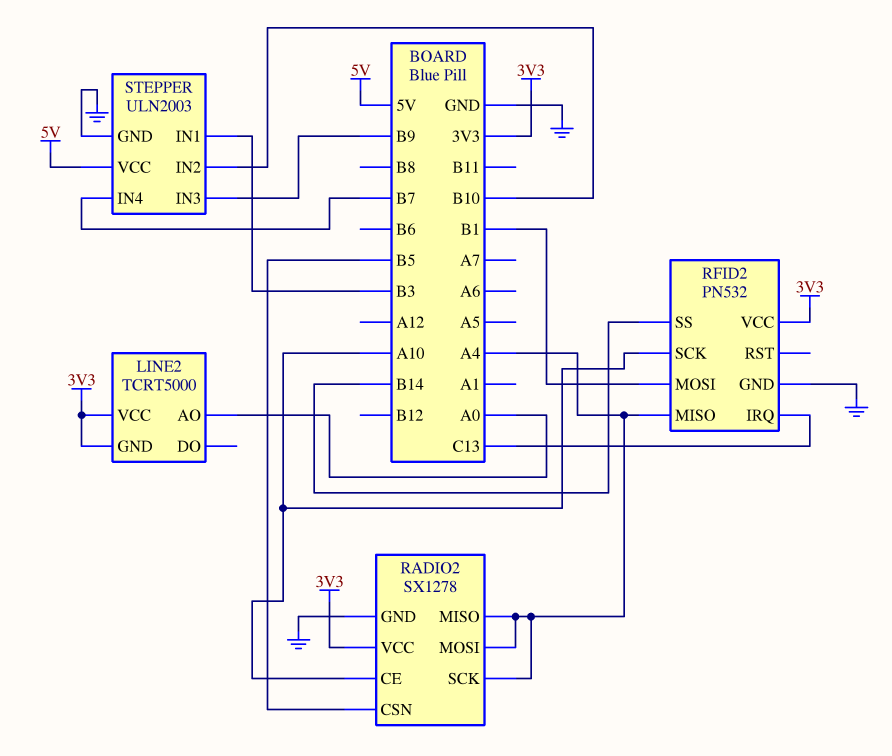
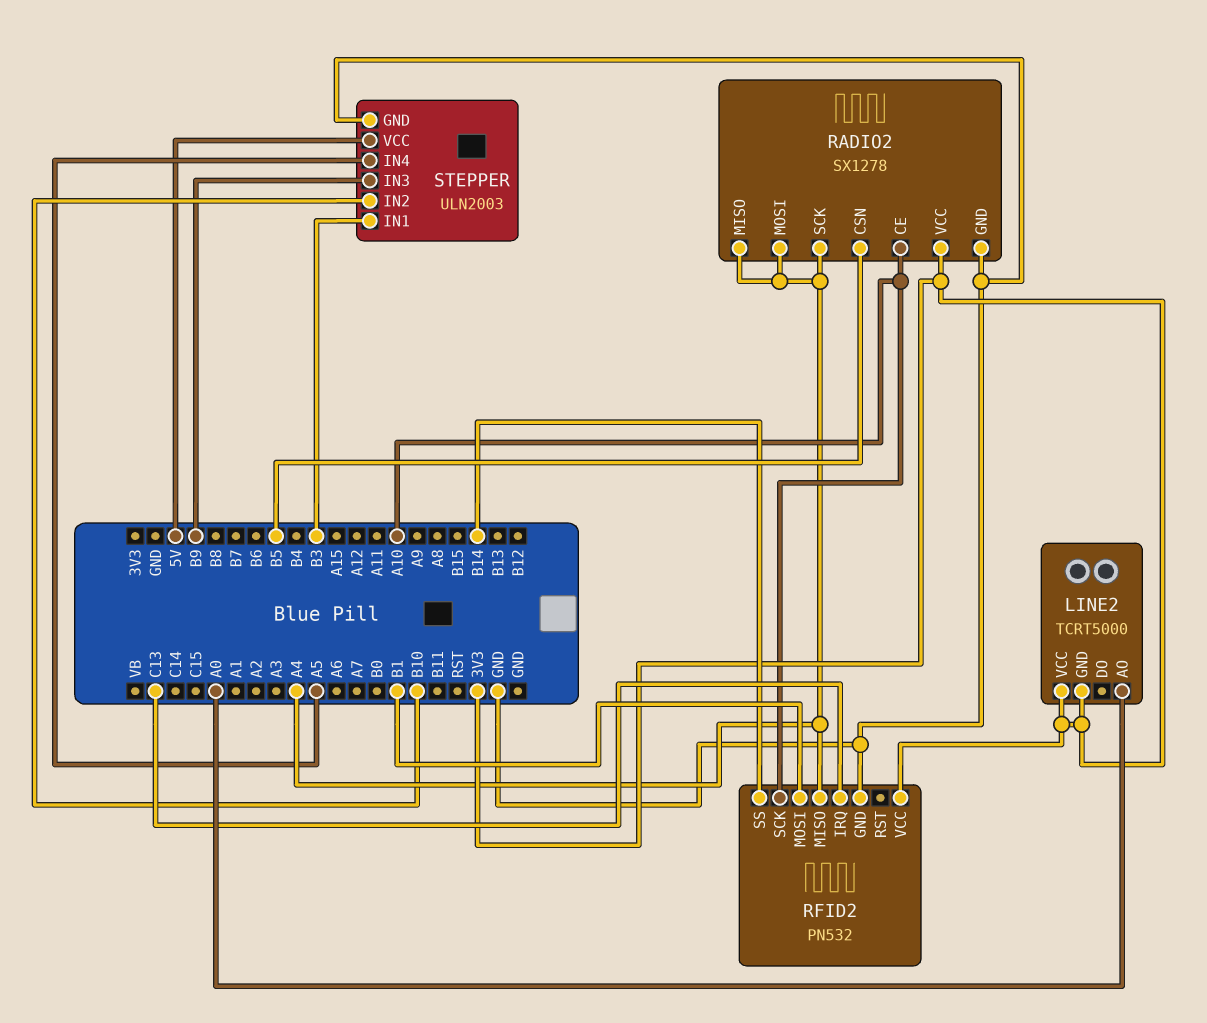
STEPPER pin IN4: B7 -> A5

